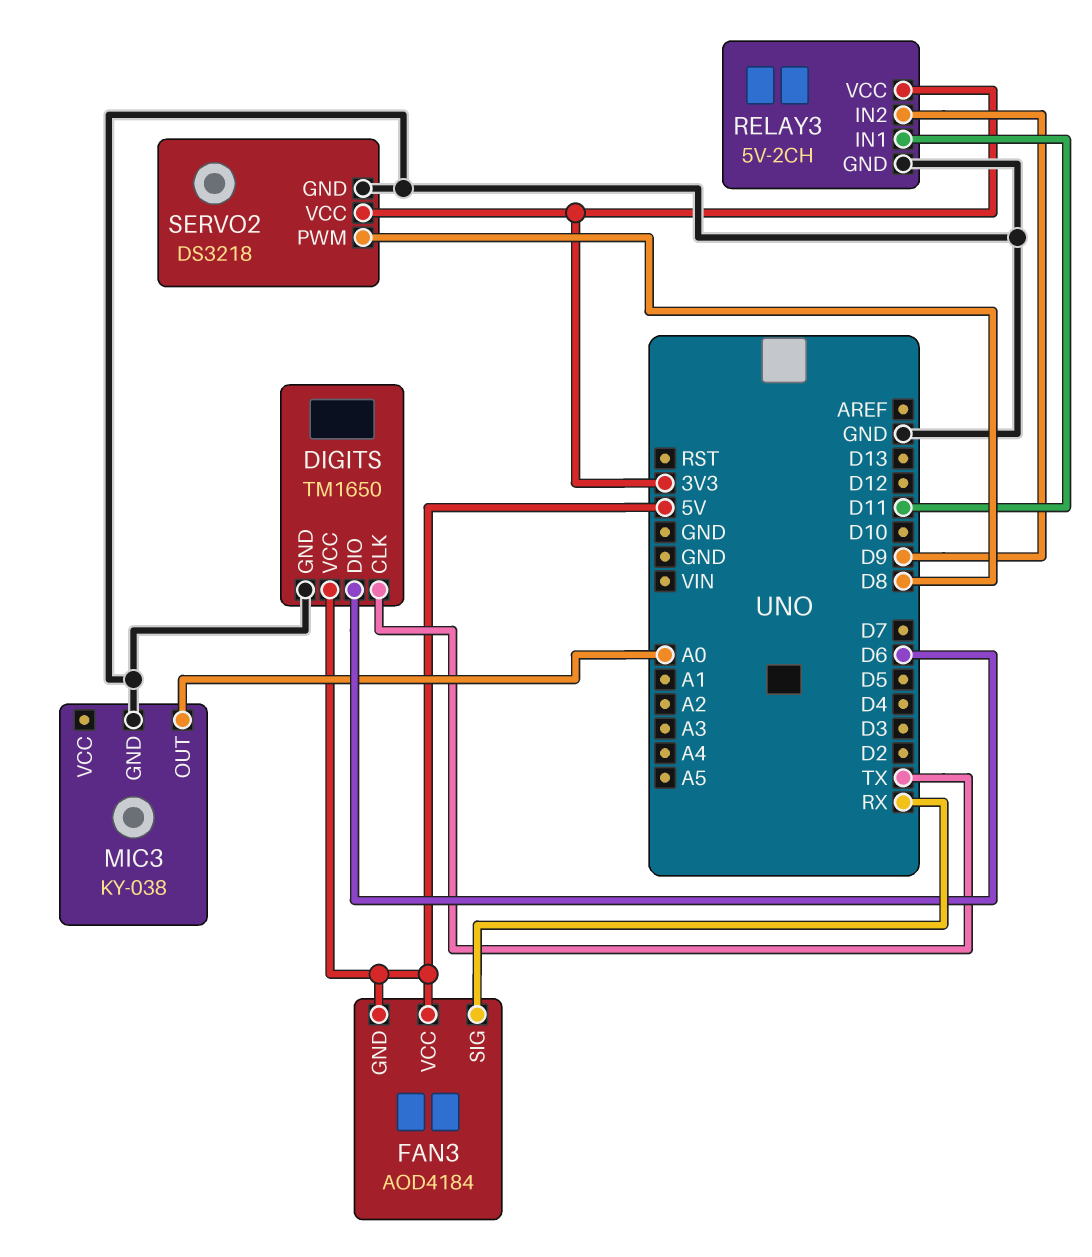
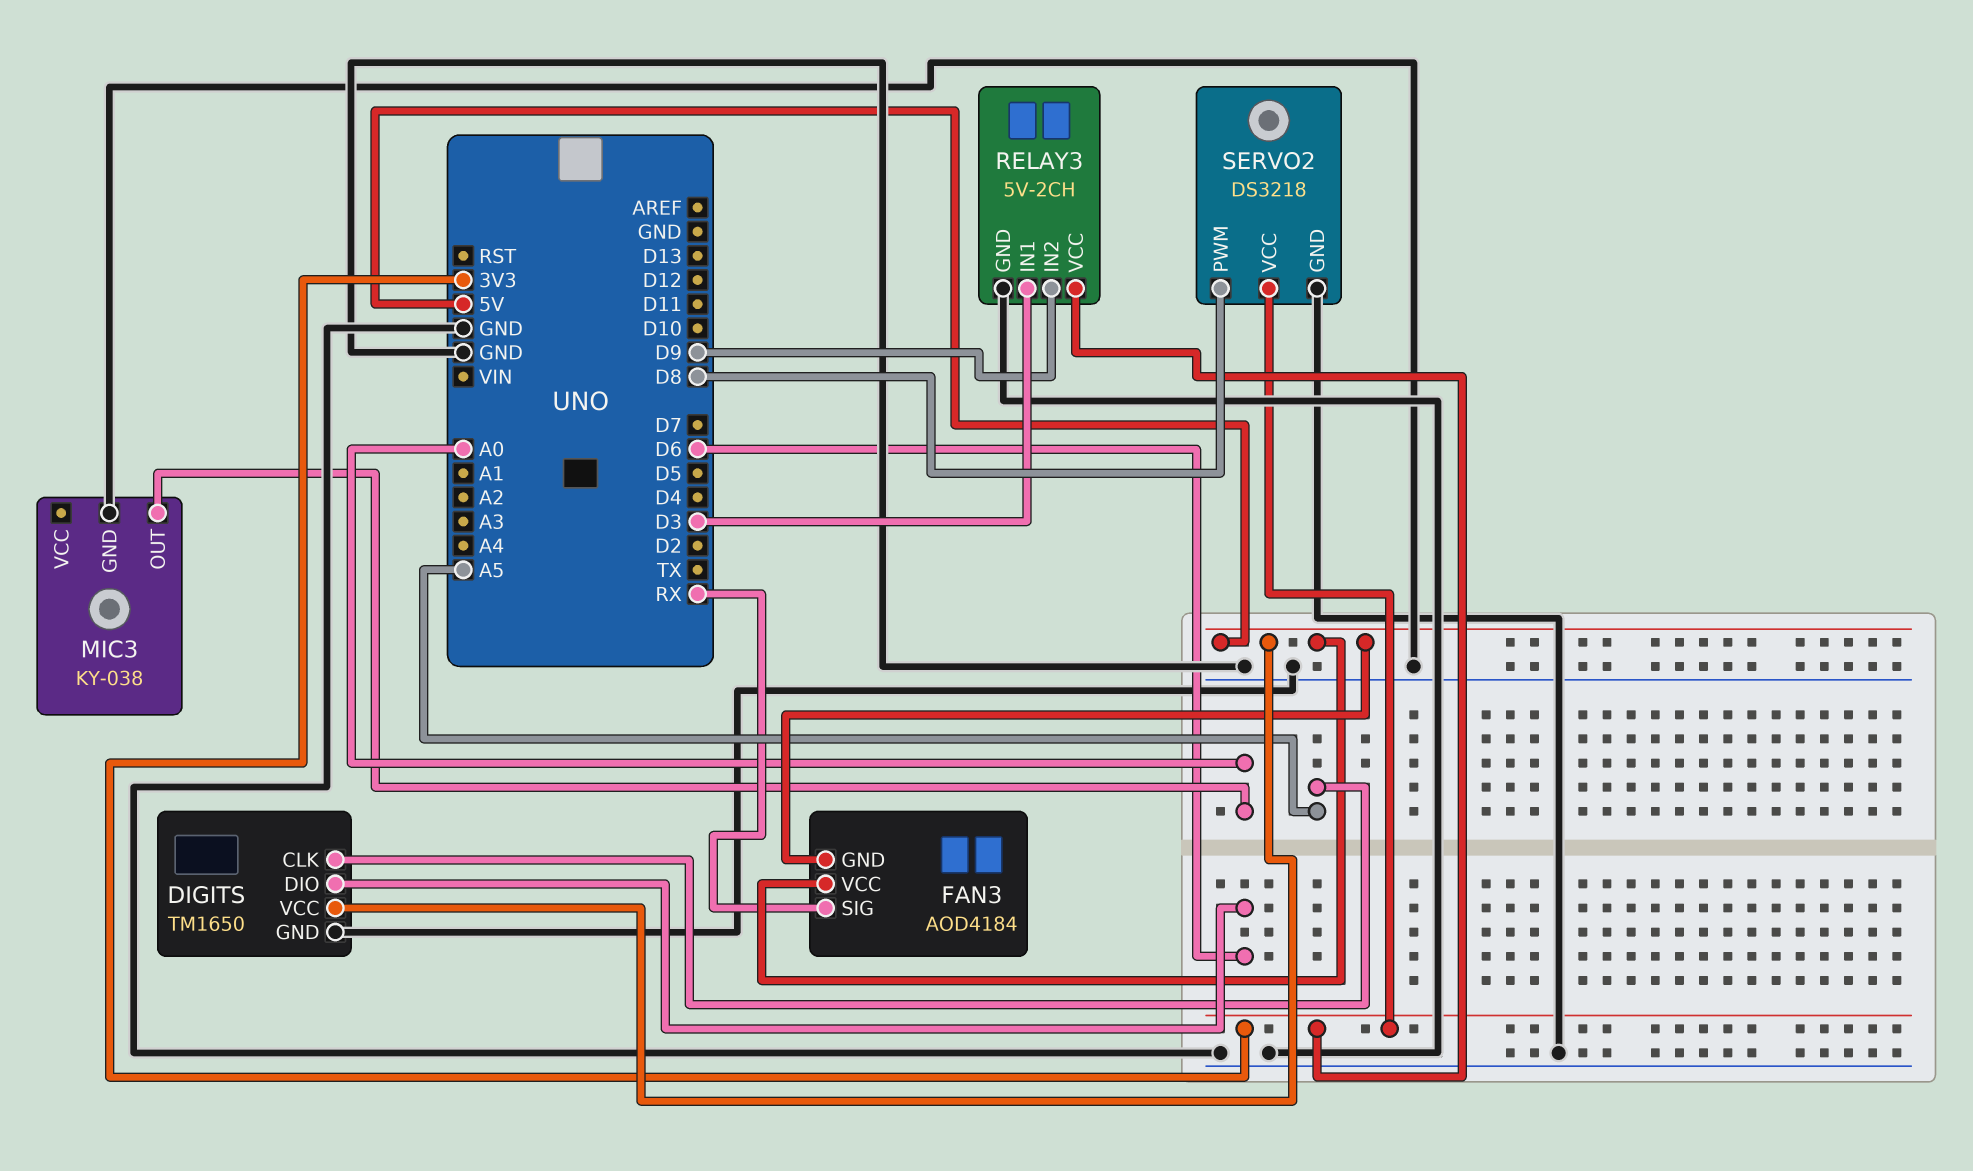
DIGITS pin CLK: TX -> A5
RELAY3 pin IN1: D11 -> D3

